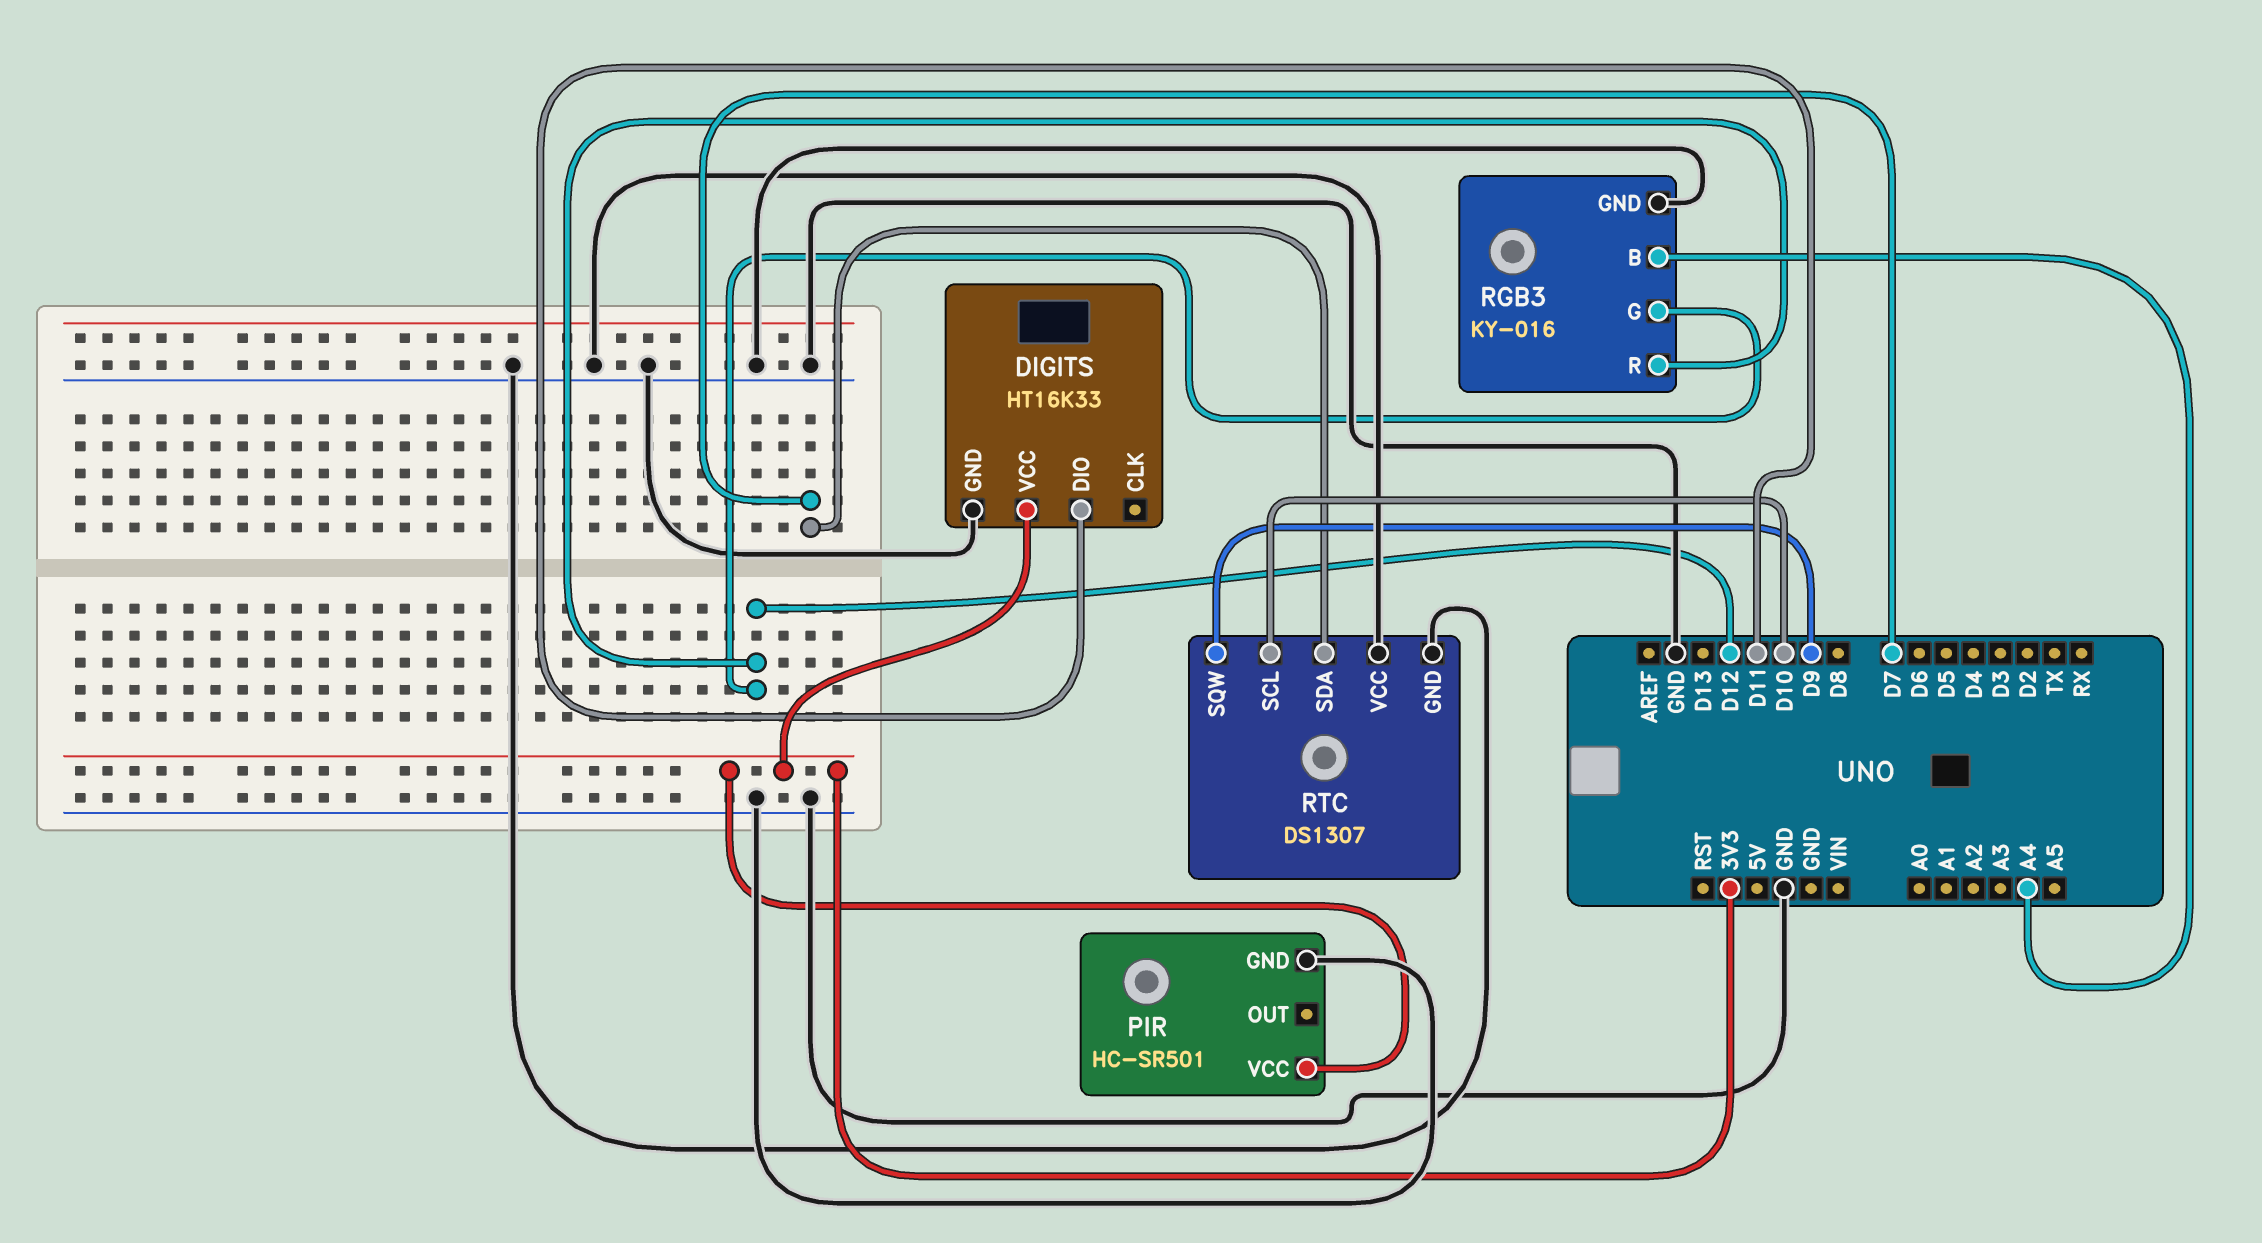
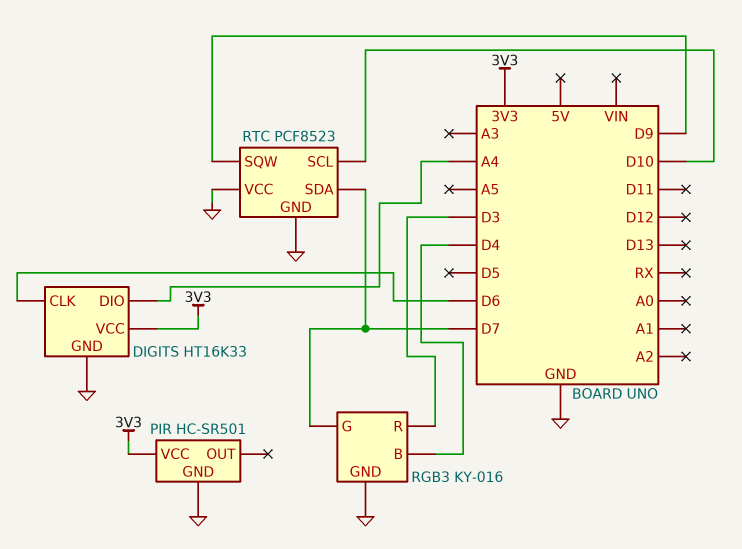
DIGITS pin CLK: none -> D6
DIGITS pin DIO: D11 -> A4
RGB3 pin B: A4 -> D4
RGB3 pin G: D12 -> D7
RGB3 pin R: D12 -> D3
RTC: DS1307 -> PCF8523

